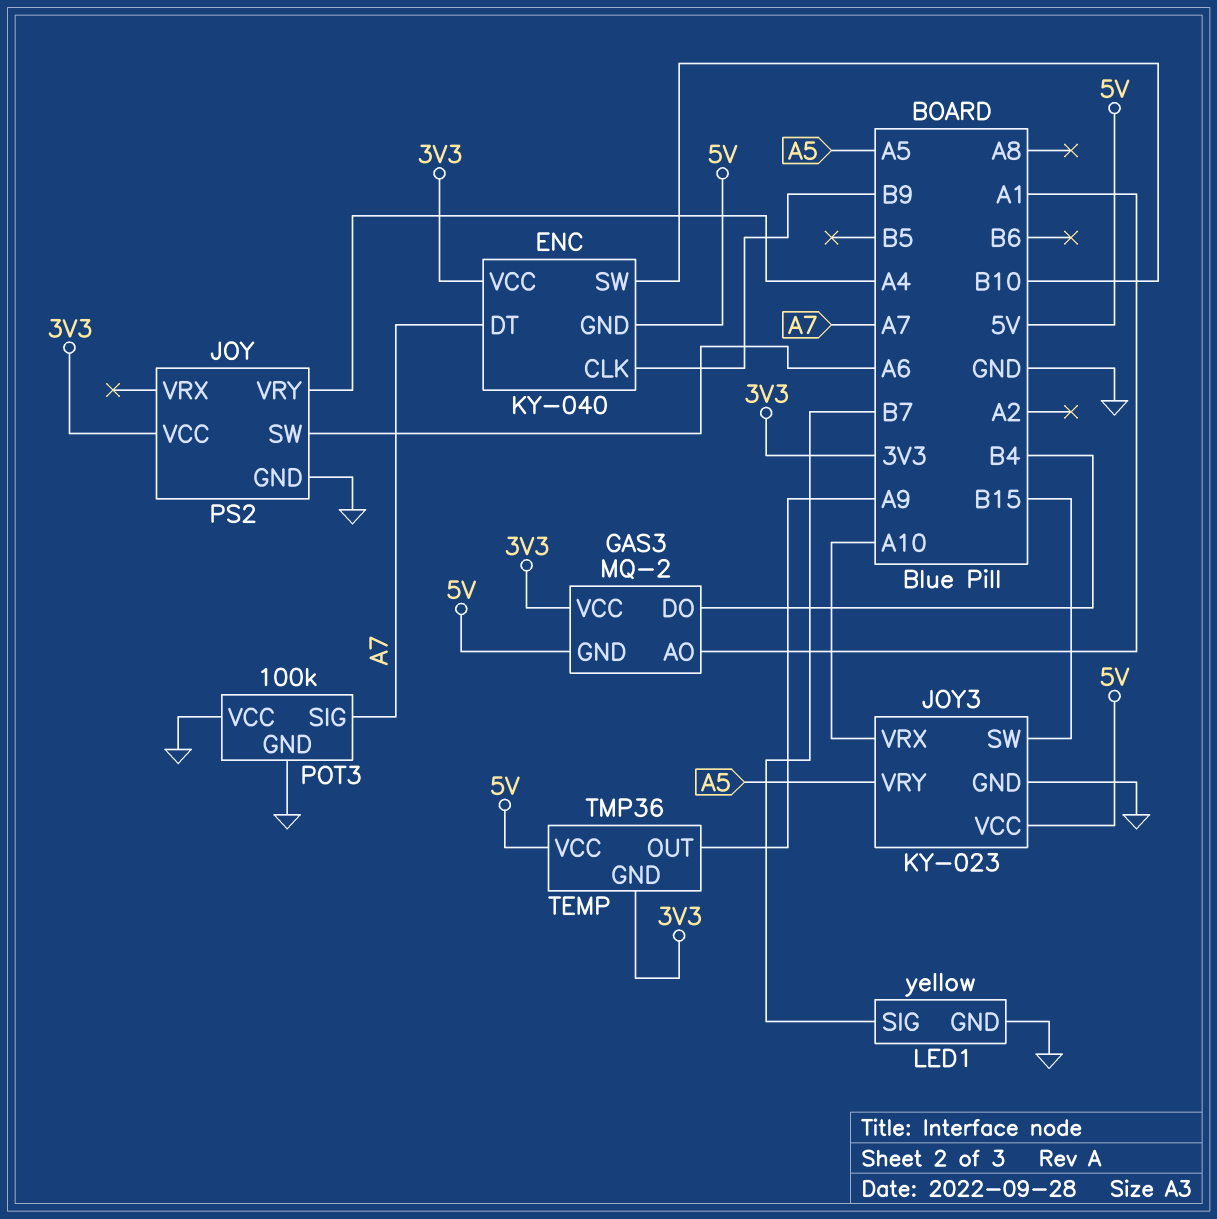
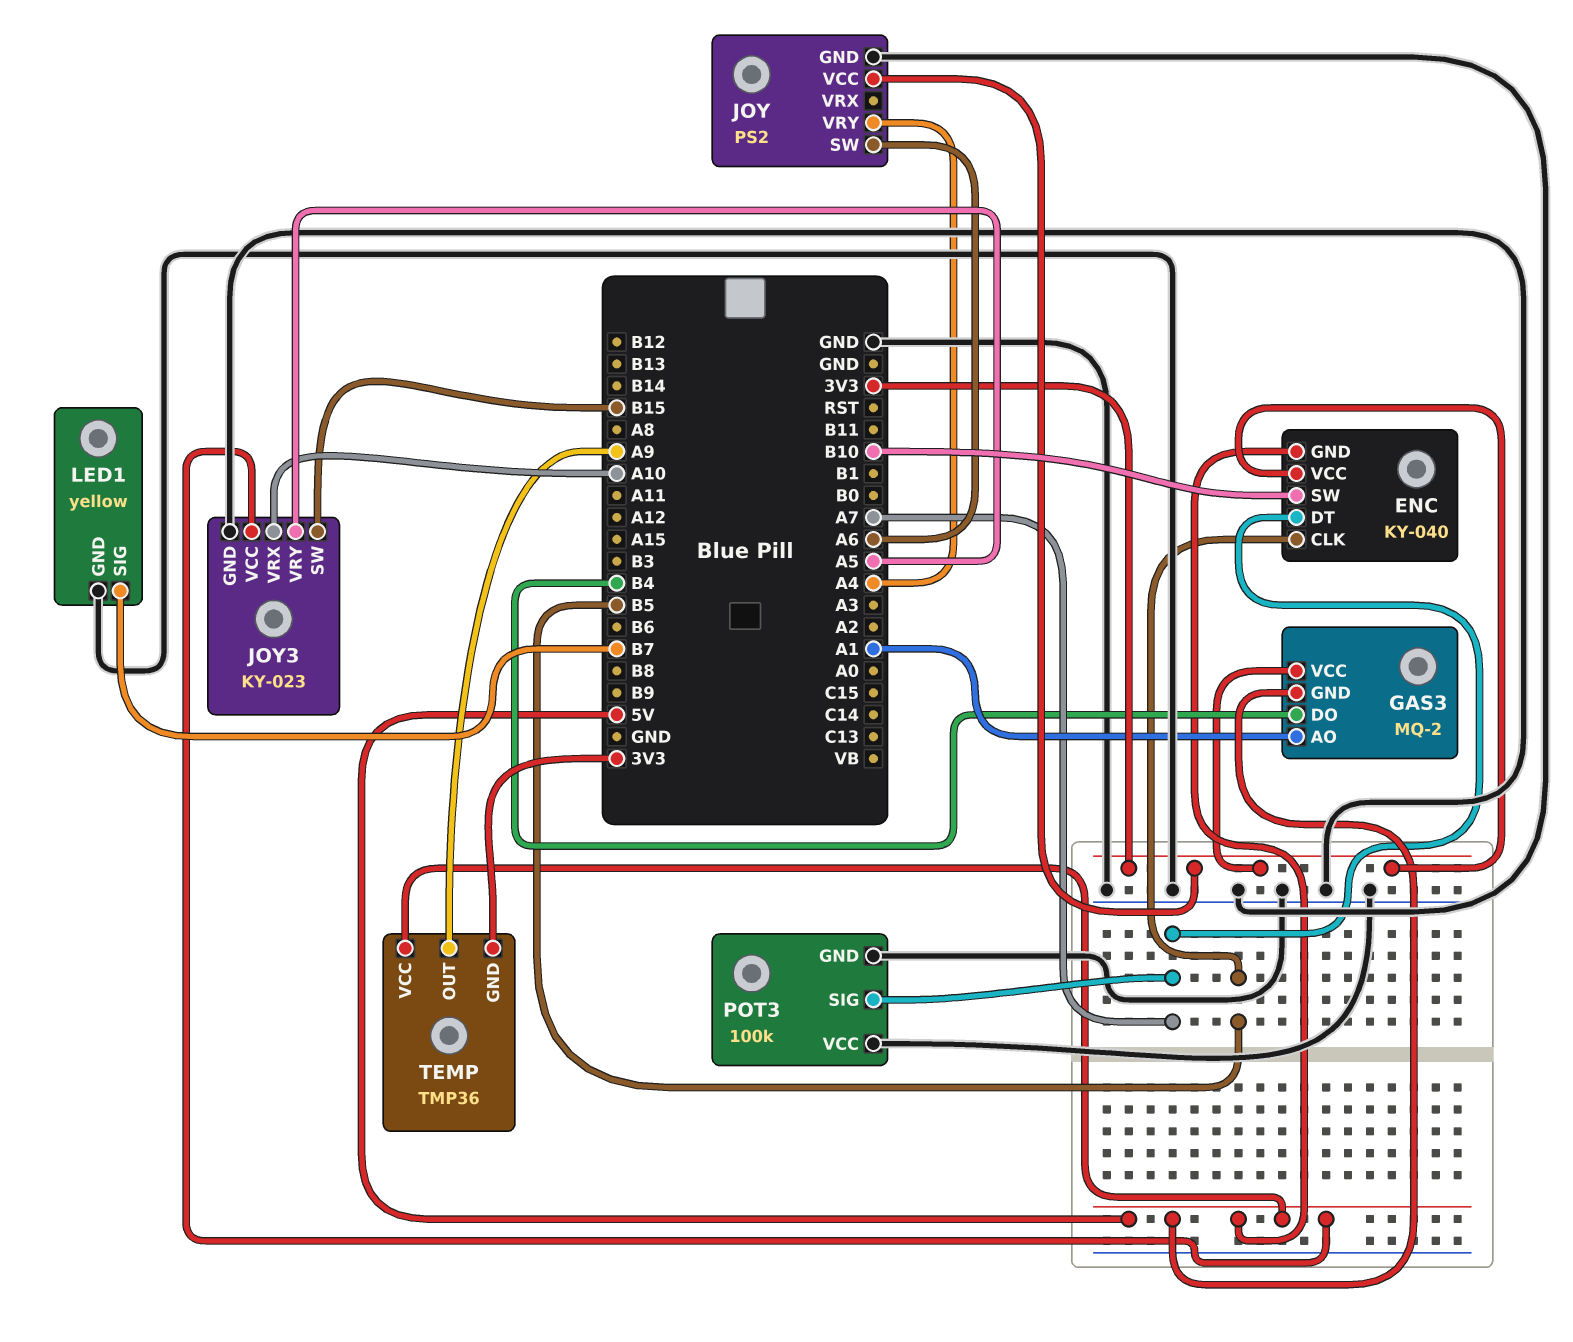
ENC pin CLK: B9 -> B5

